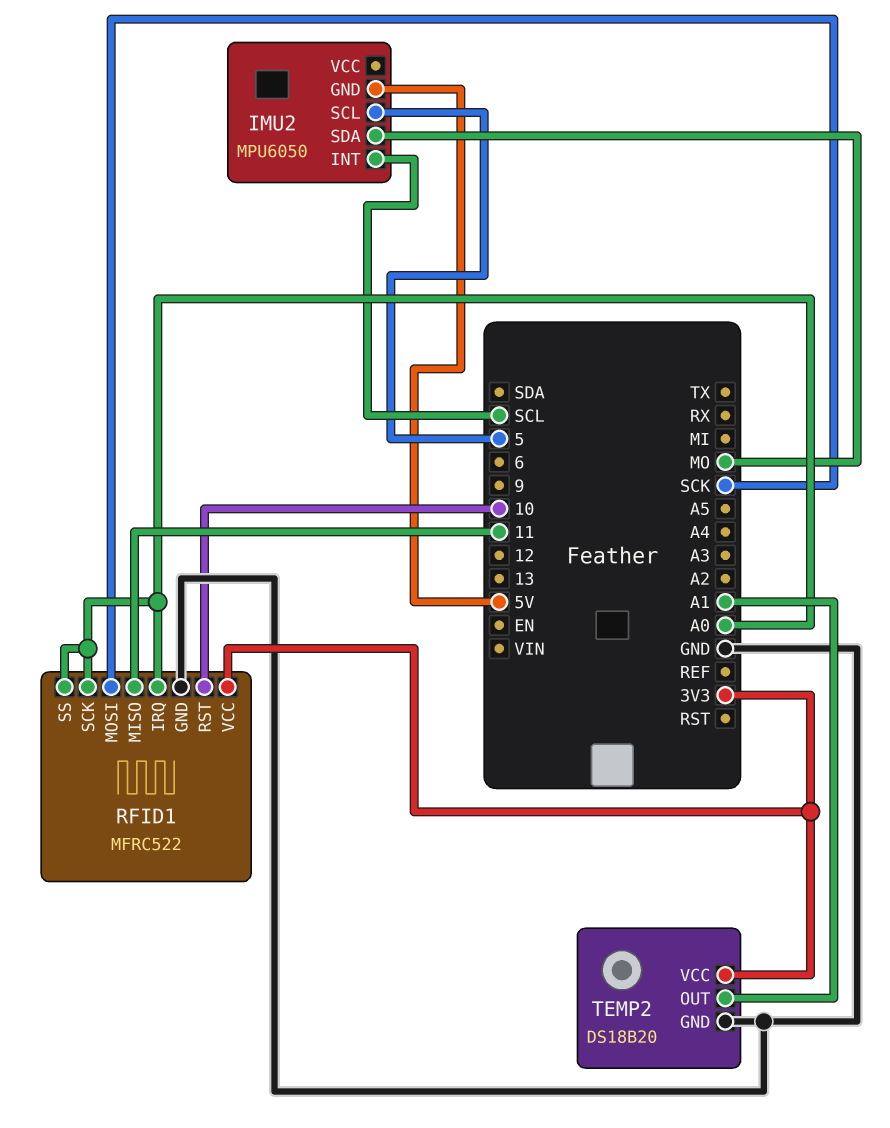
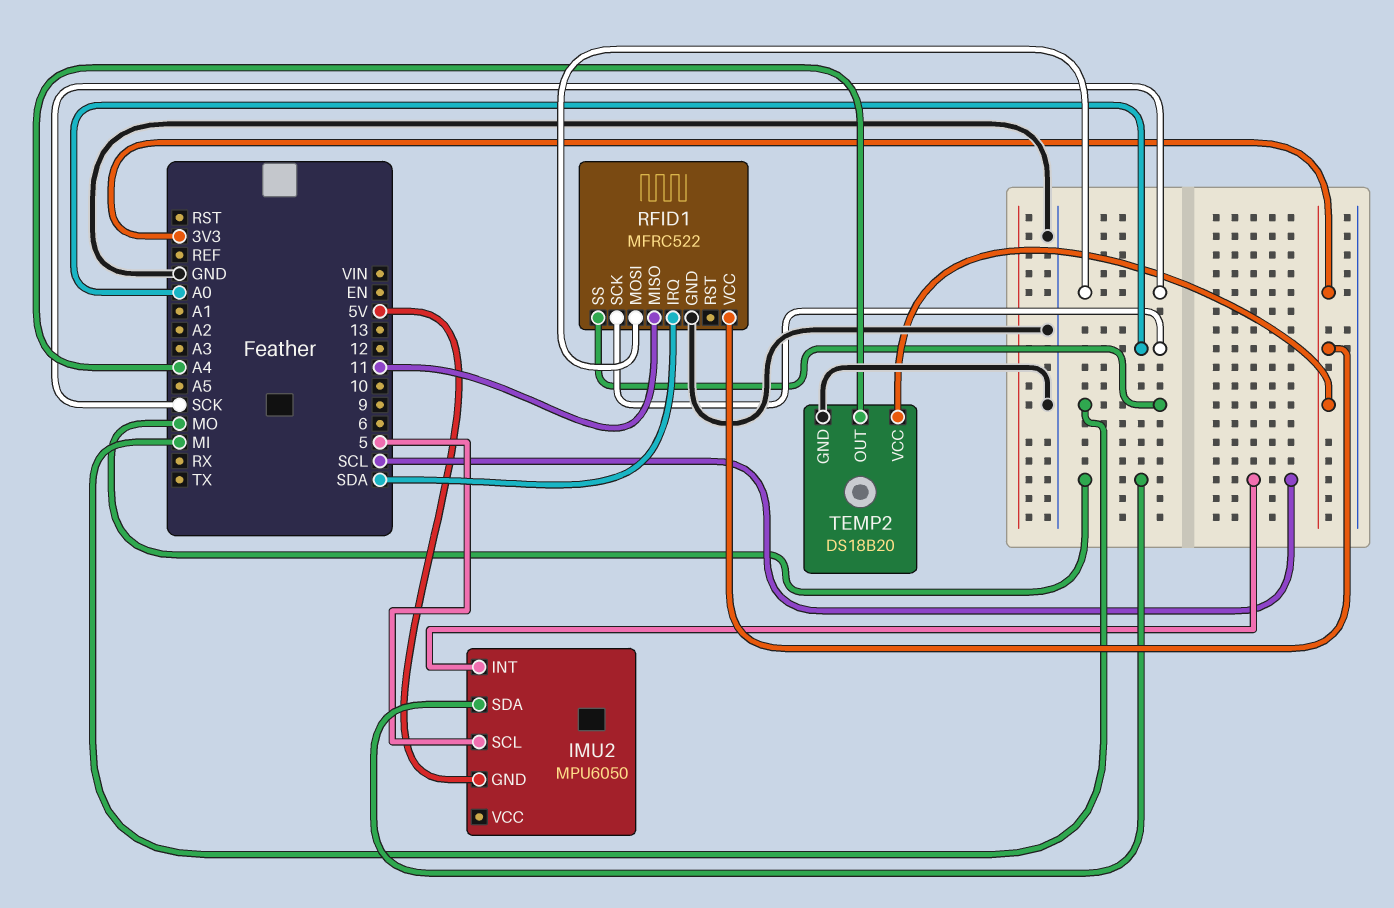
RFID1 pin IRQ: A0 -> SDA
RFID1 pin RST: 10 -> none
RFID1 pin SS: A0 -> MI
TEMP2 pin OUT: A1 -> A4

